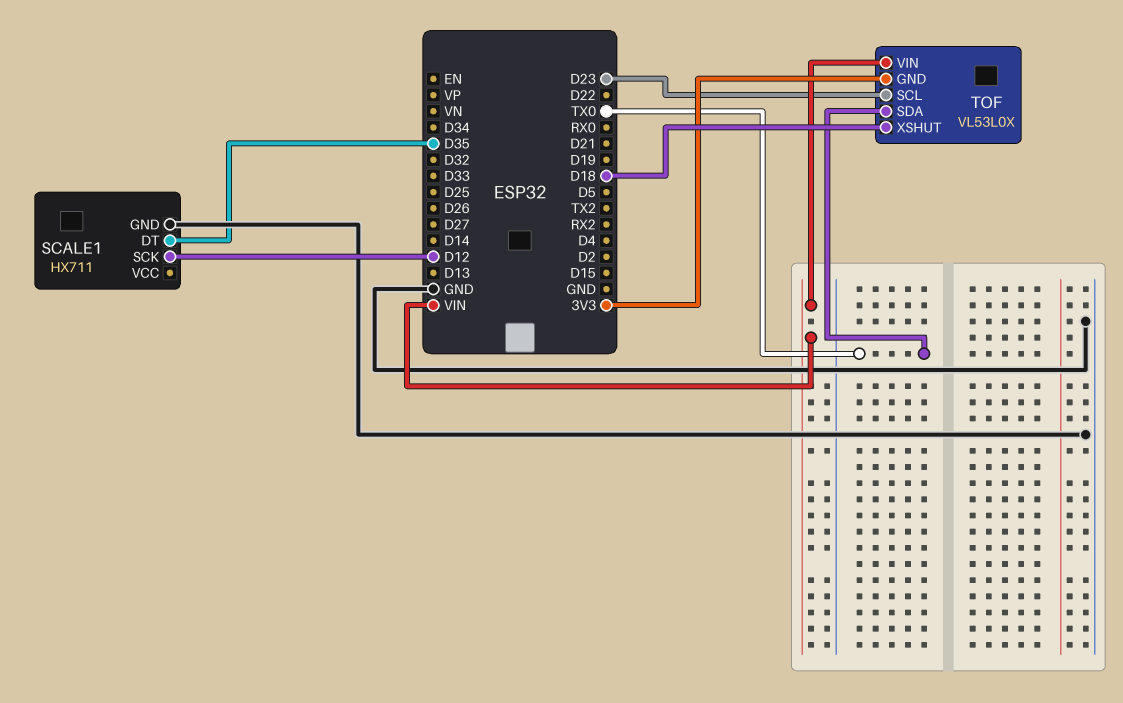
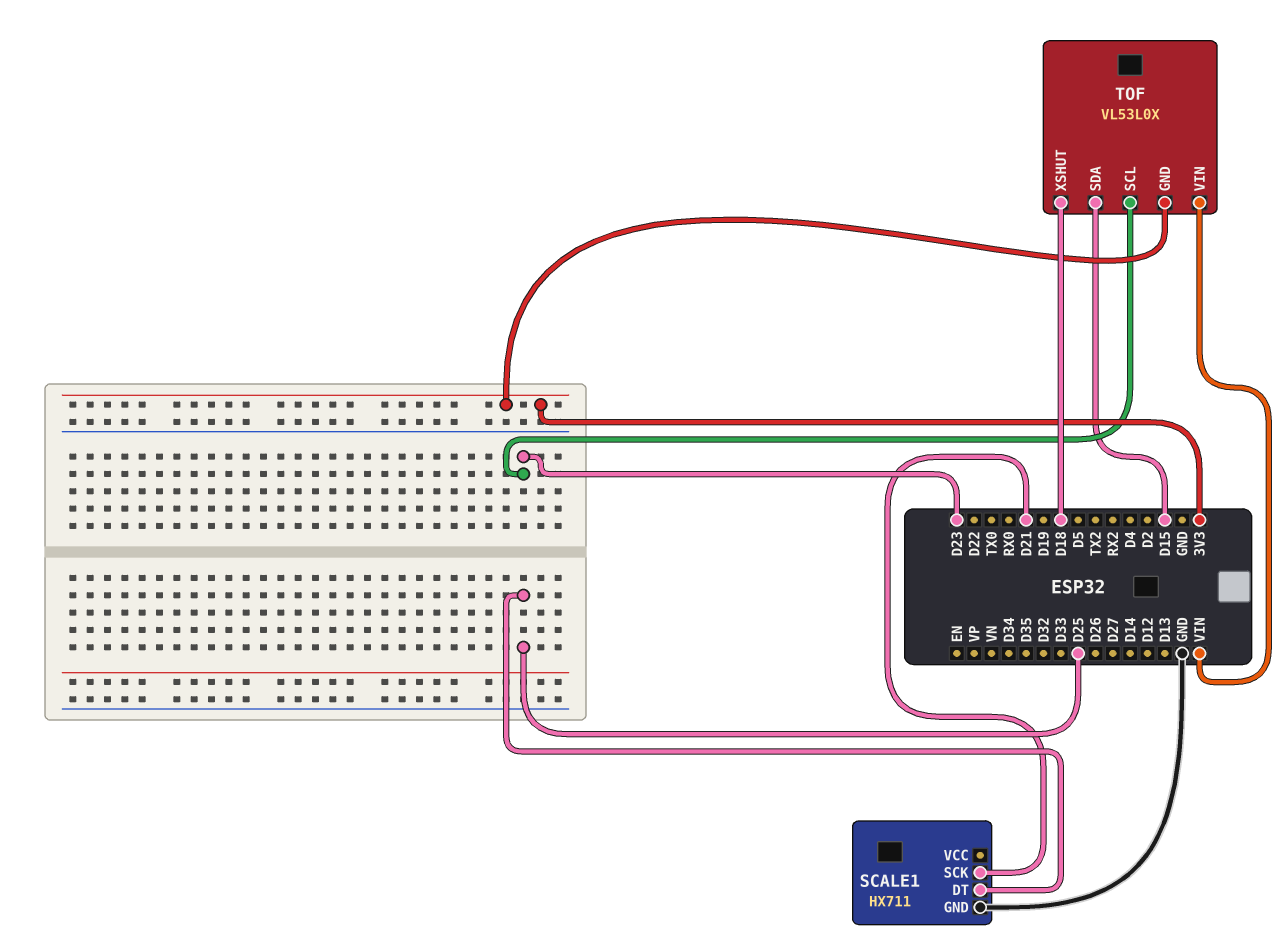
SCALE1 pin DT: D35 -> D25
SCALE1 pin SCK: D12 -> D21
TOF pin SDA: TX0 -> D15

